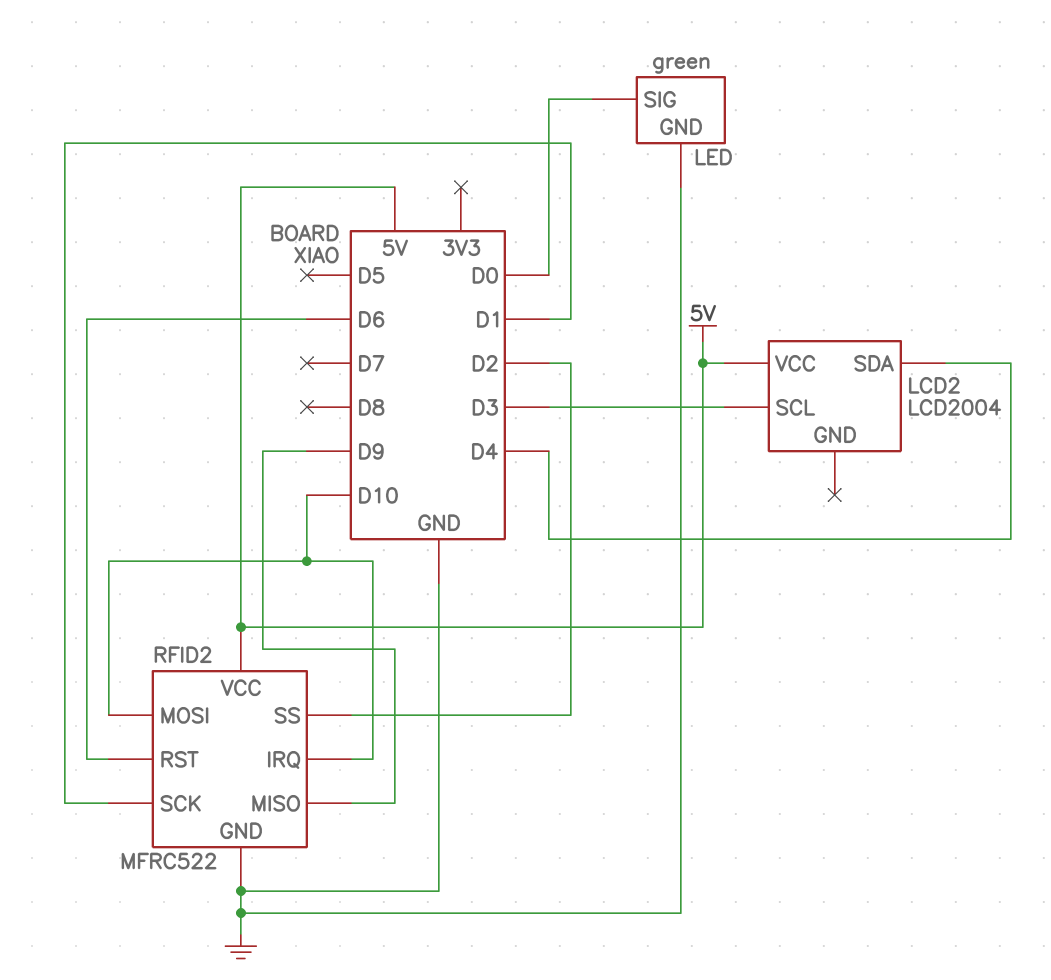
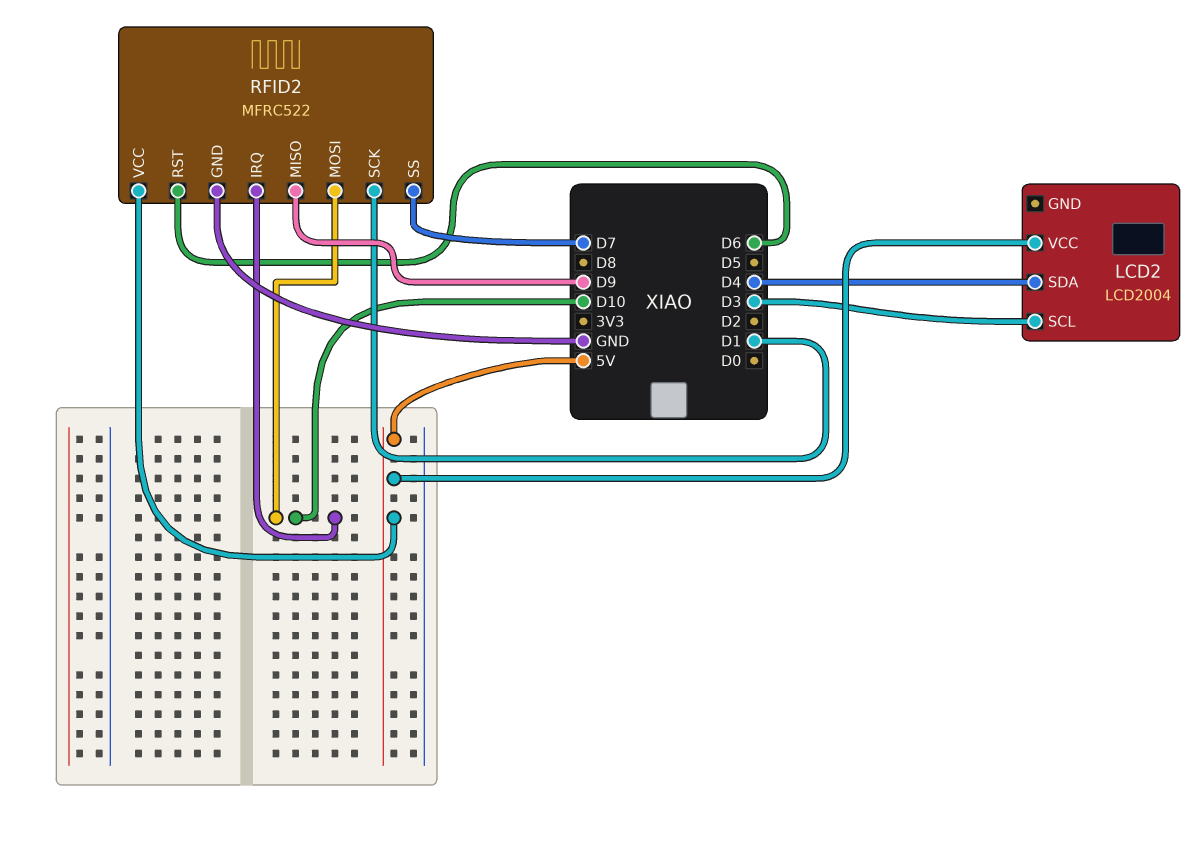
LED: green -> none
LED pin GND: GND -> none
LED pin SIG: D0 -> none
RFID2 pin SS: D2 -> D7

